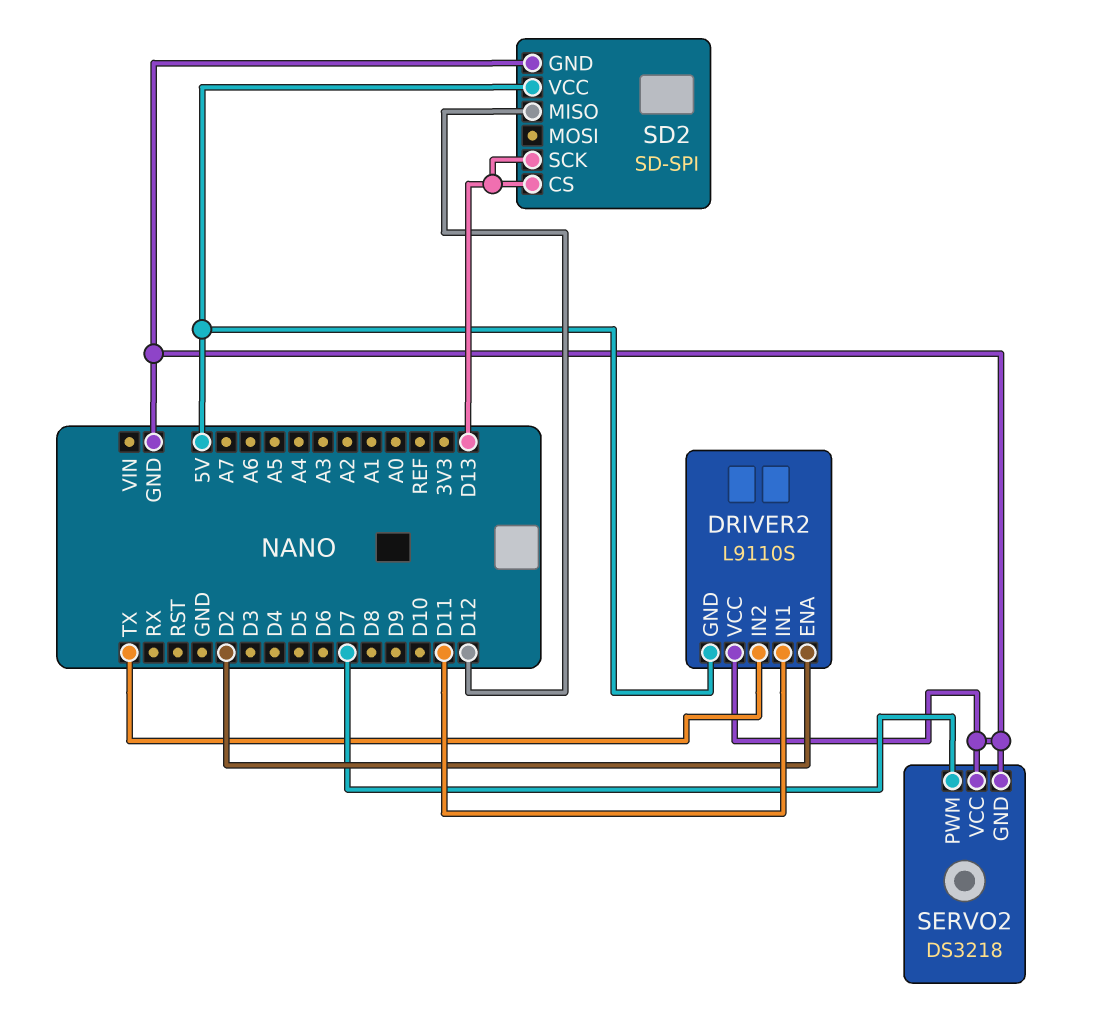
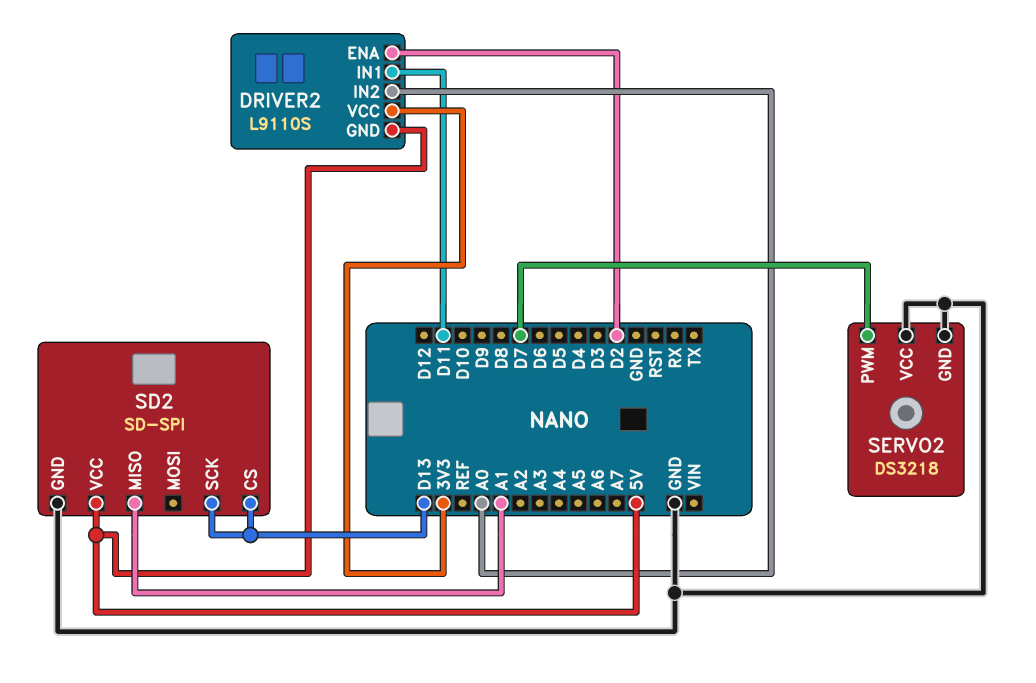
DRIVER2 pin IN2: TX -> A0
DRIVER2 pin VCC: GND -> 3V3
SD2 pin MISO: D12 -> A1

